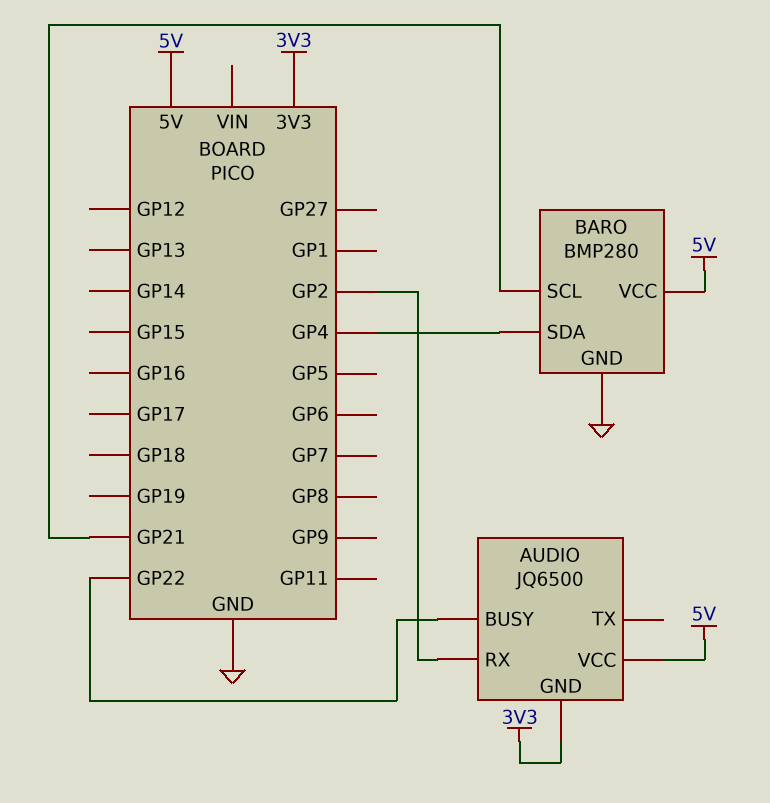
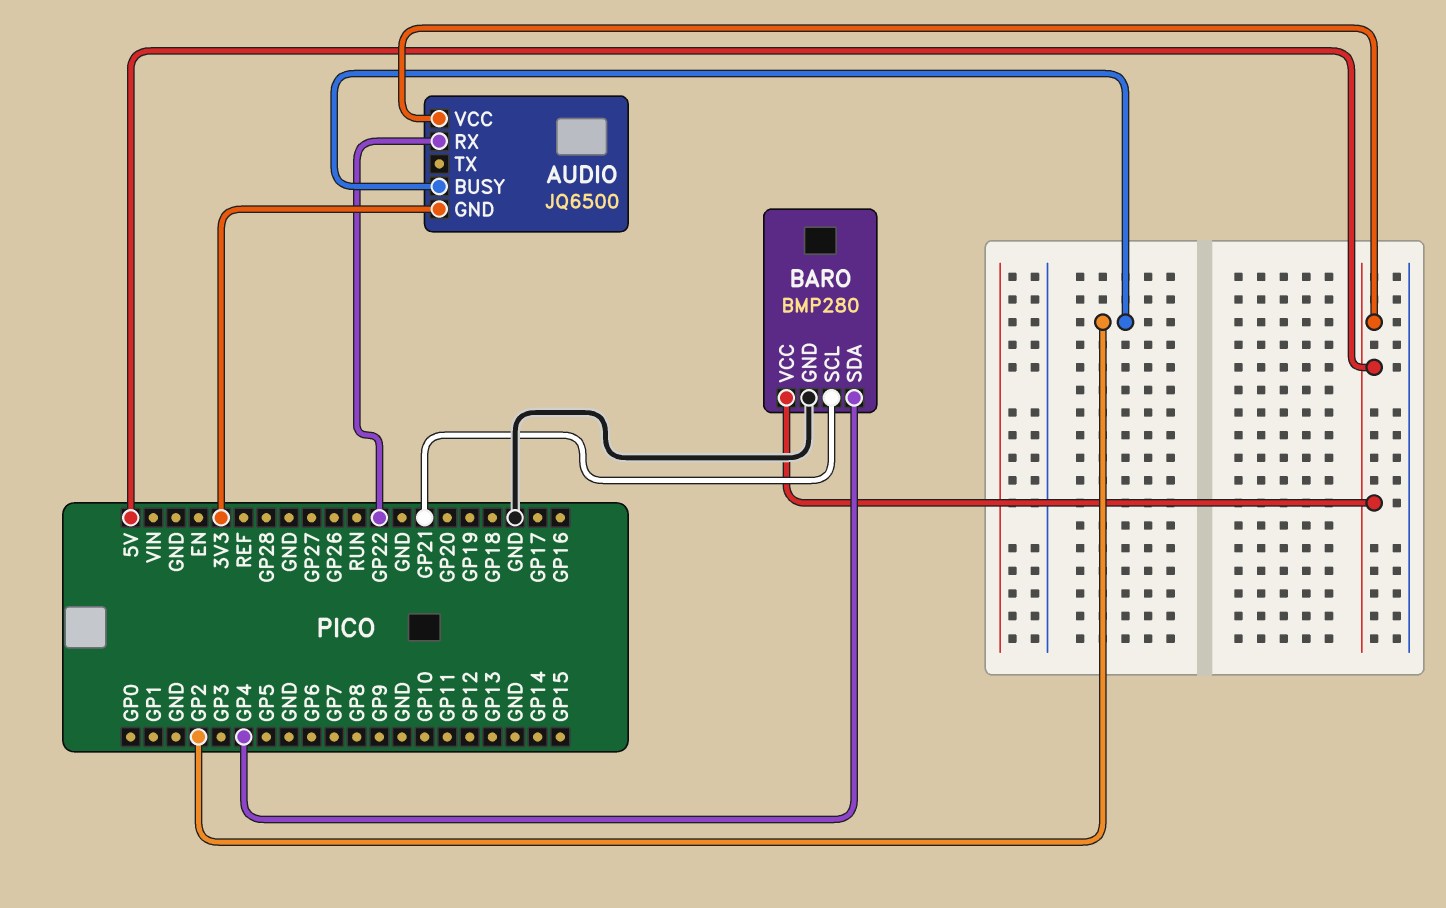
AUDIO pin BUSY: GP22 -> GP2
AUDIO pin RX: GP2 -> GP22

